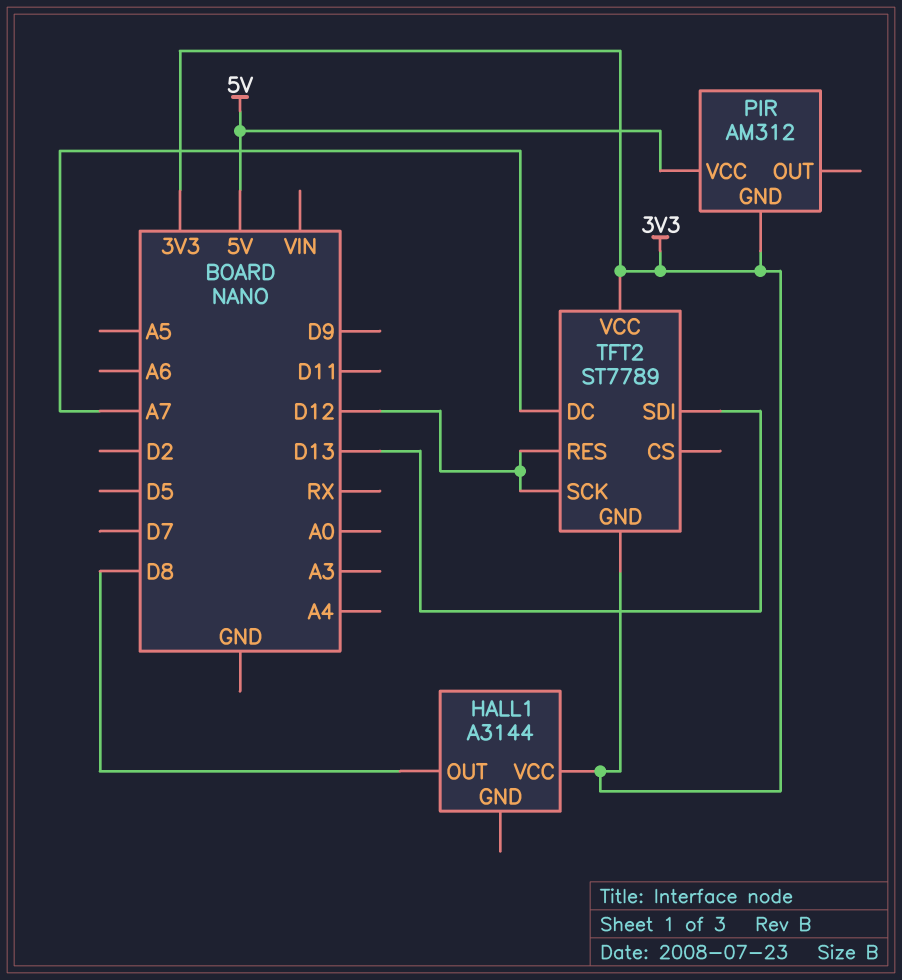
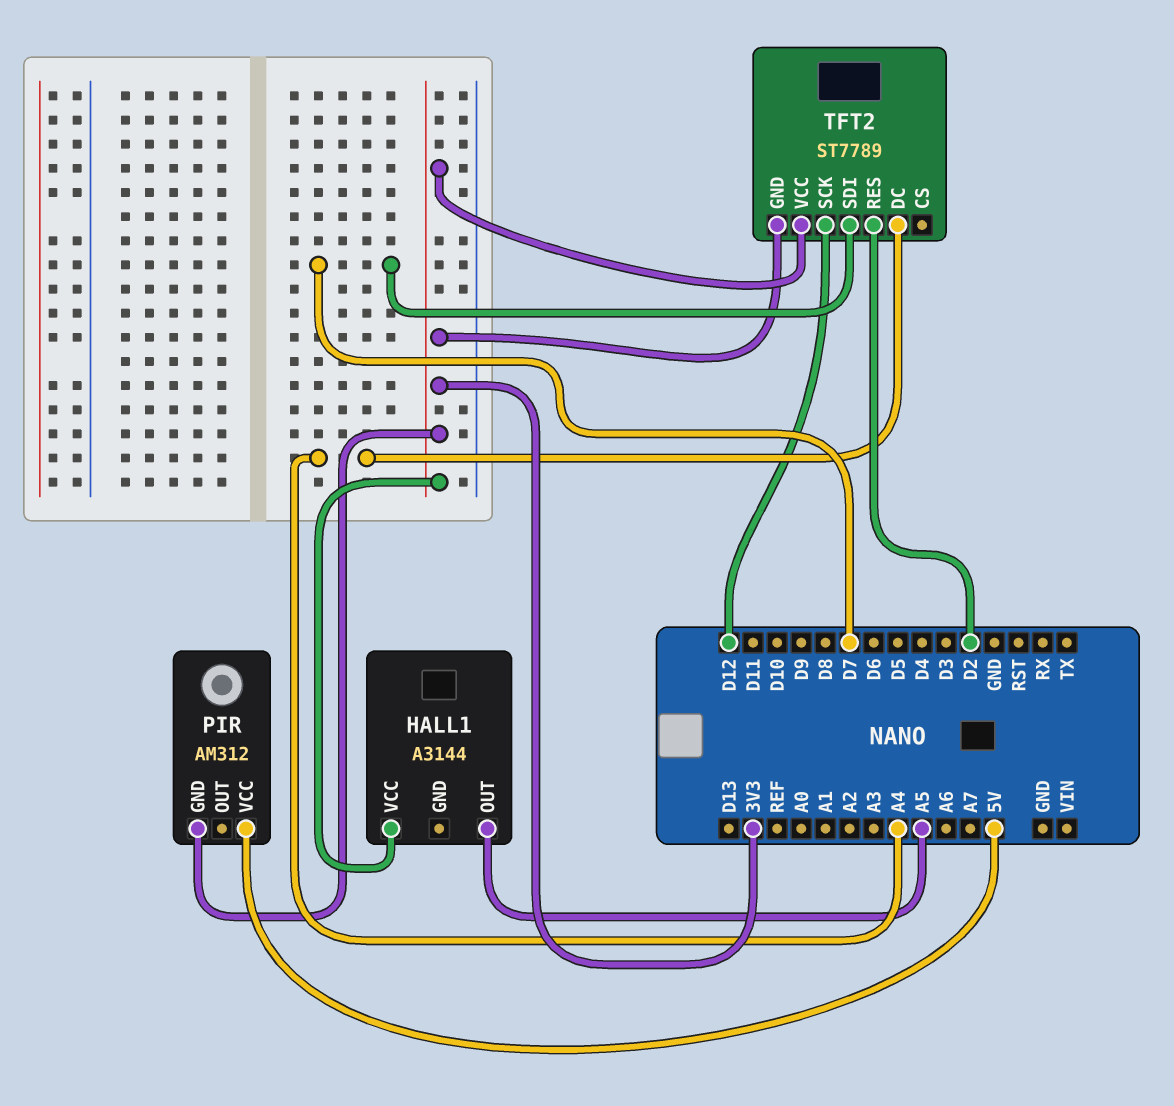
HALL1 pin OUT: D8 -> A5
TFT2 pin DC: A7 -> A4
TFT2 pin RES: D12 -> D2
TFT2 pin SDI: D13 -> D7

